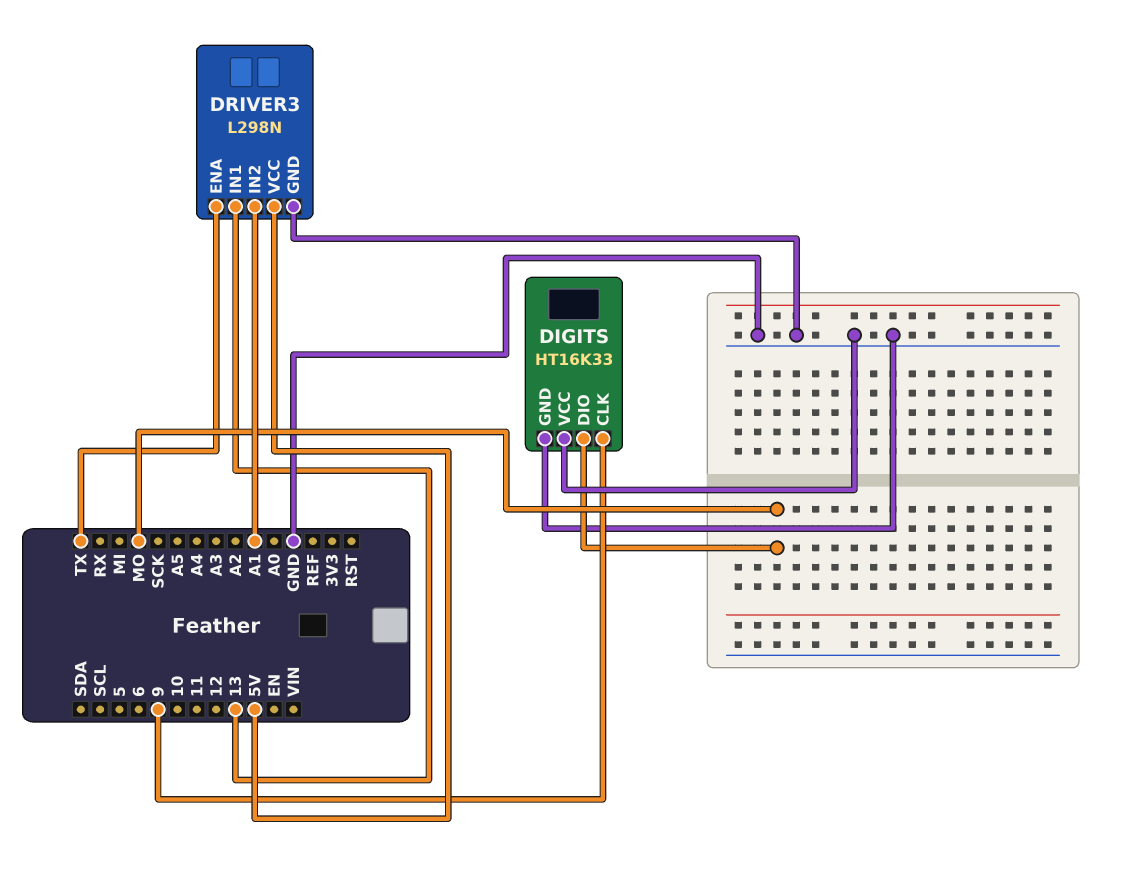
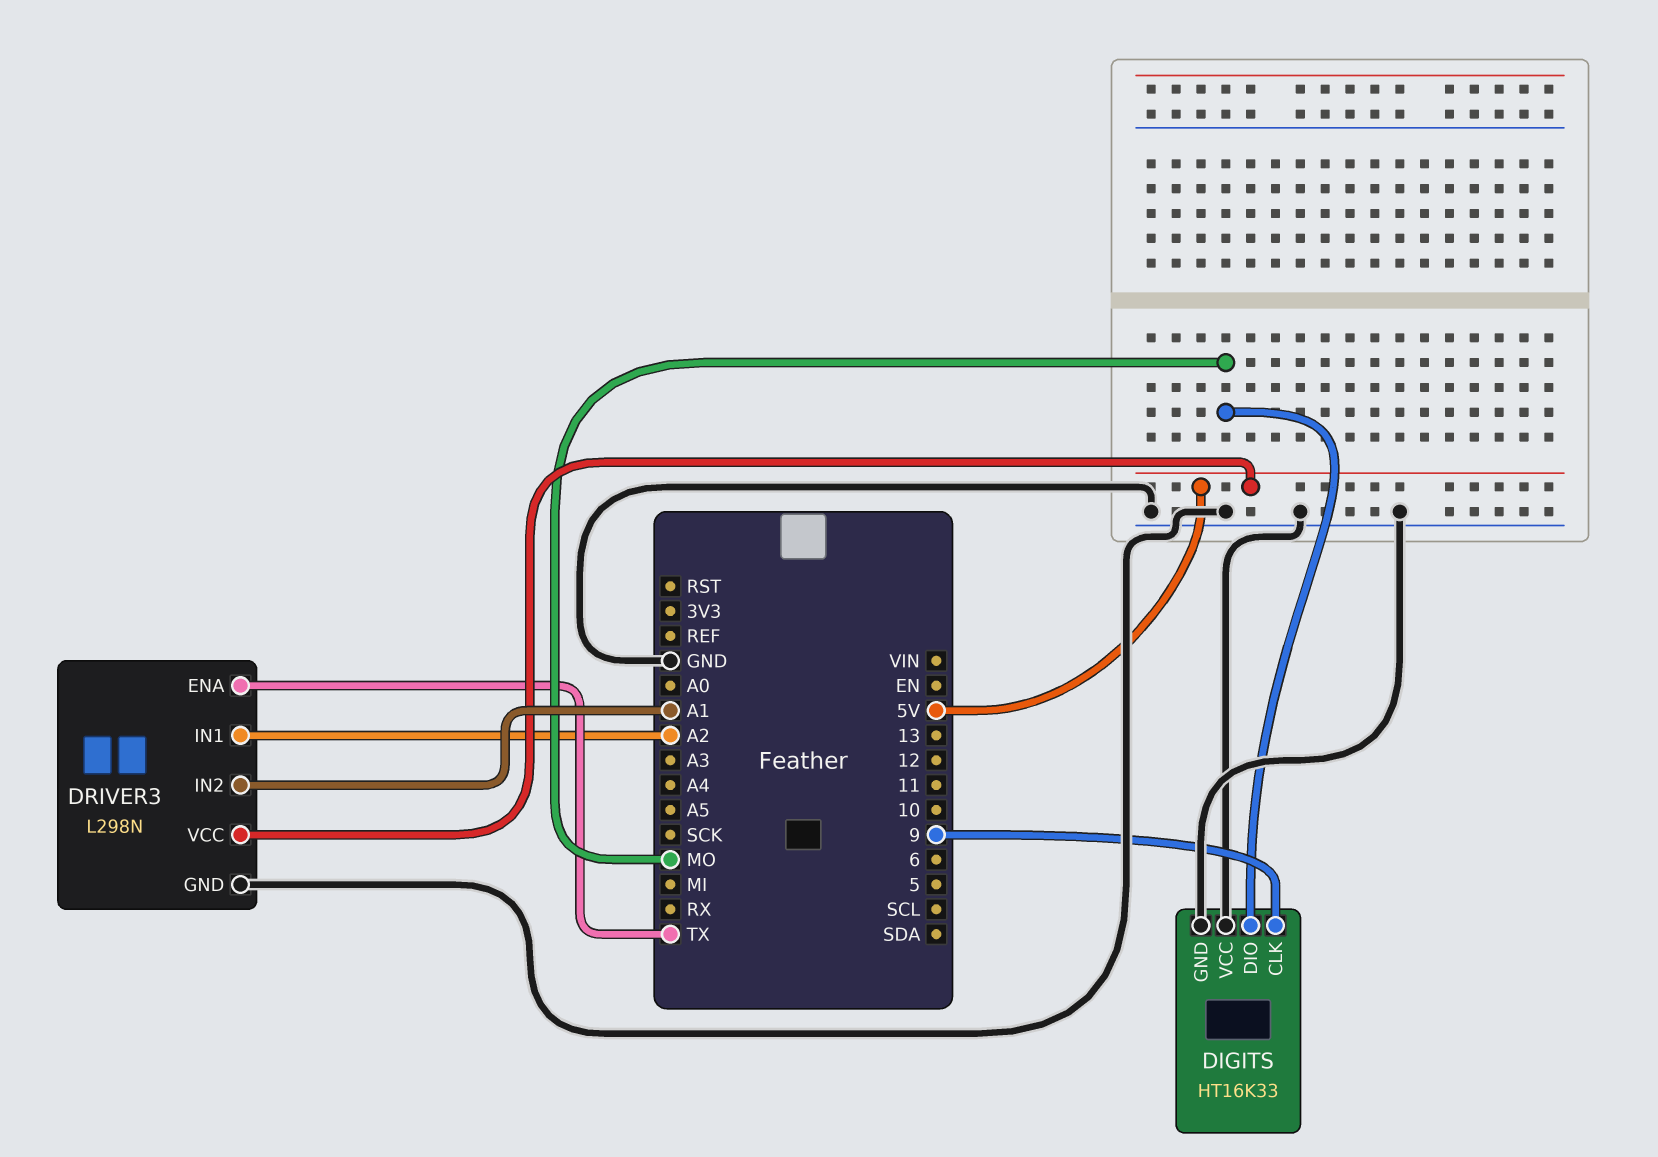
DRIVER3 pin IN1: 13 -> A2

